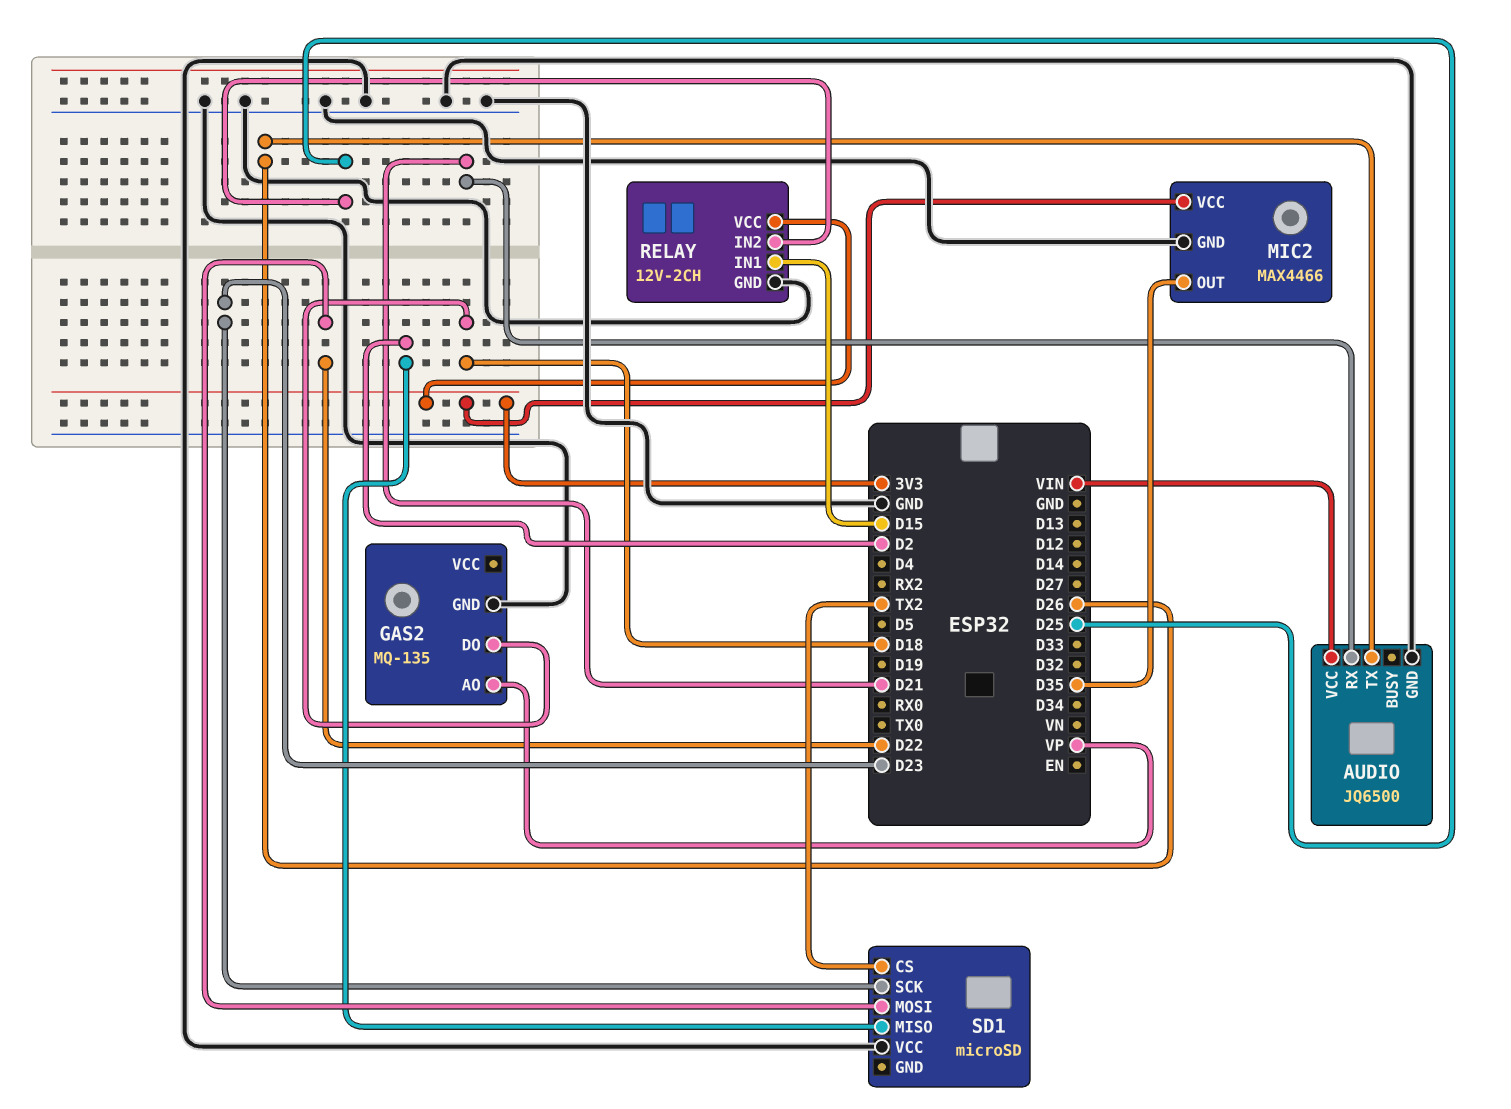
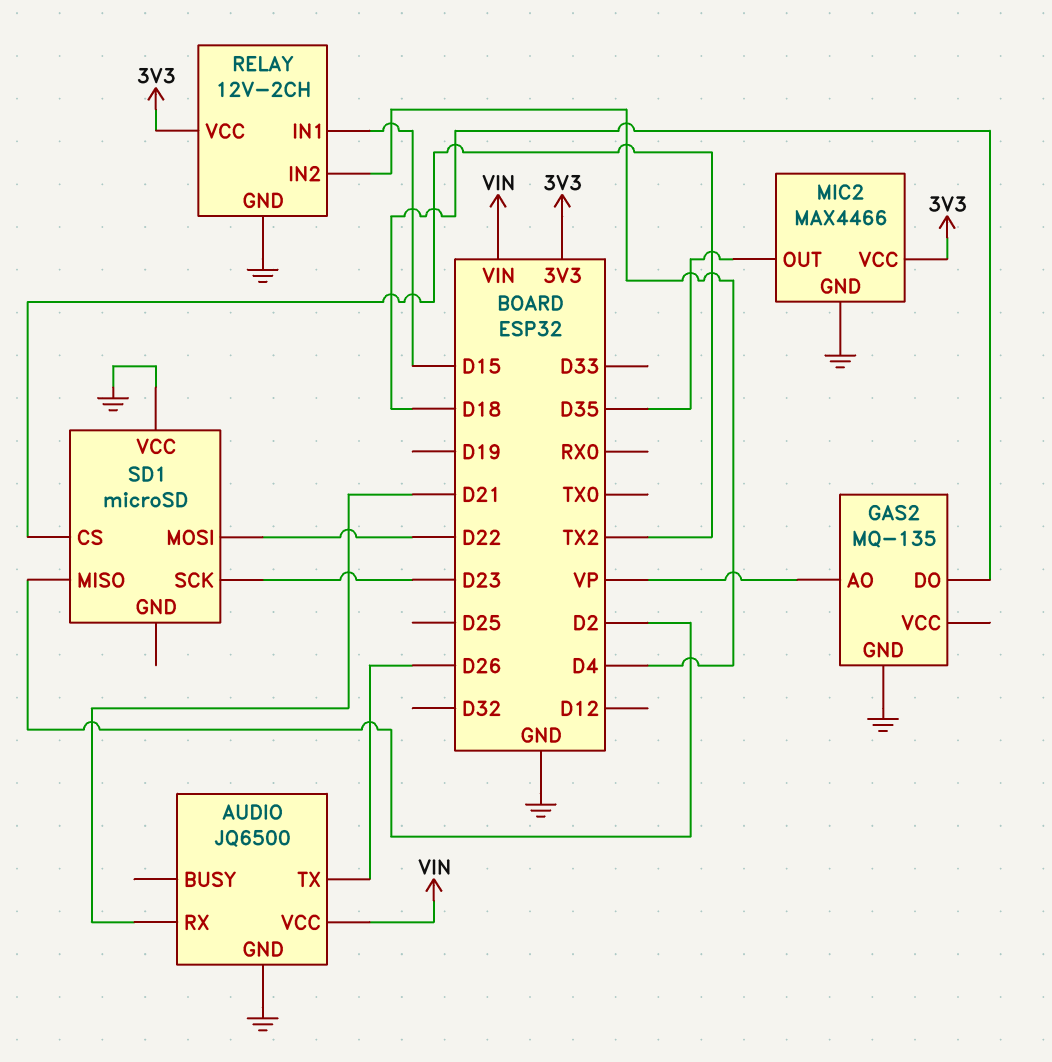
RELAY pin IN2: D25 -> D4

